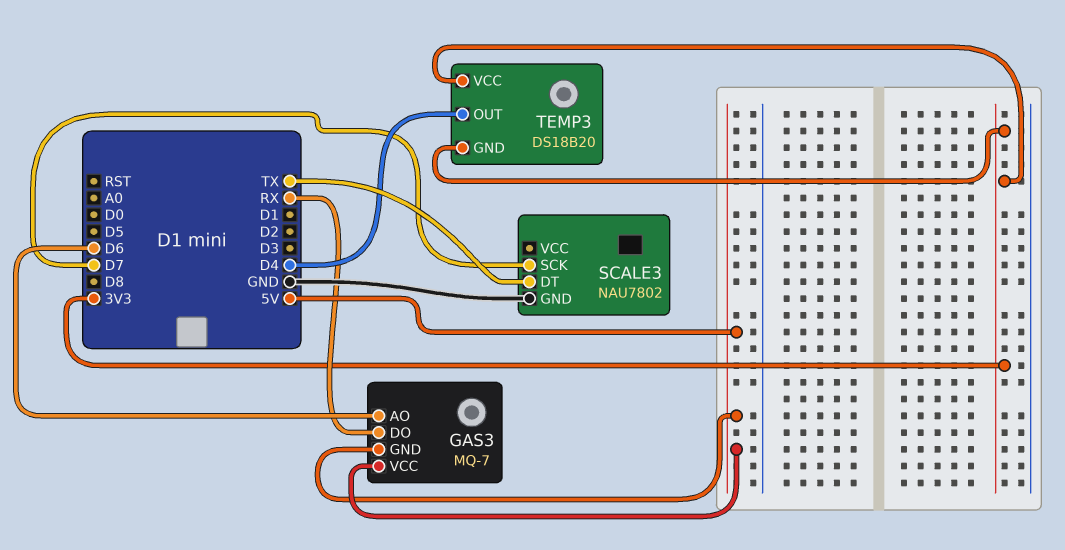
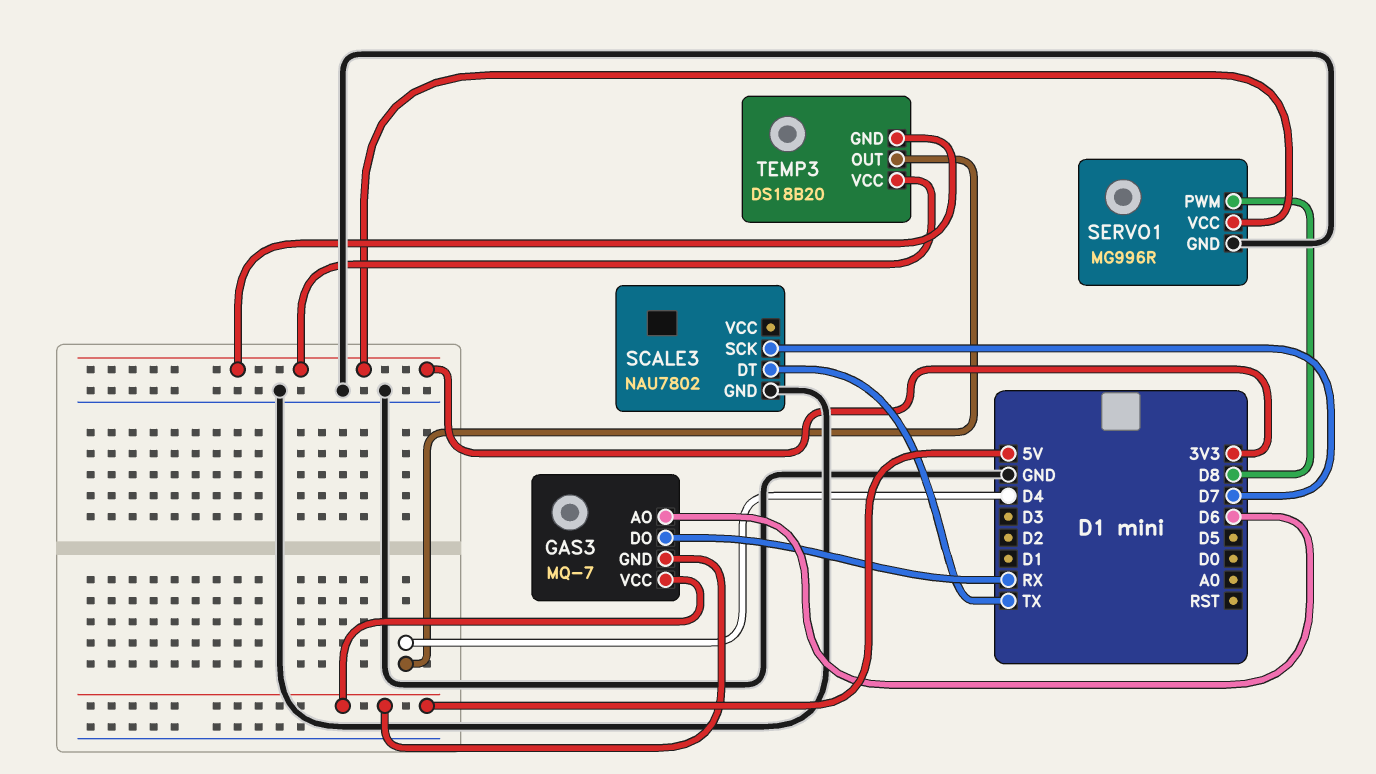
SERVO1: none -> MG996R
SERVO1 pin GND: none -> GND
SERVO1 pin PWM: none -> D8
SERVO1 pin VCC: none -> 3V3

